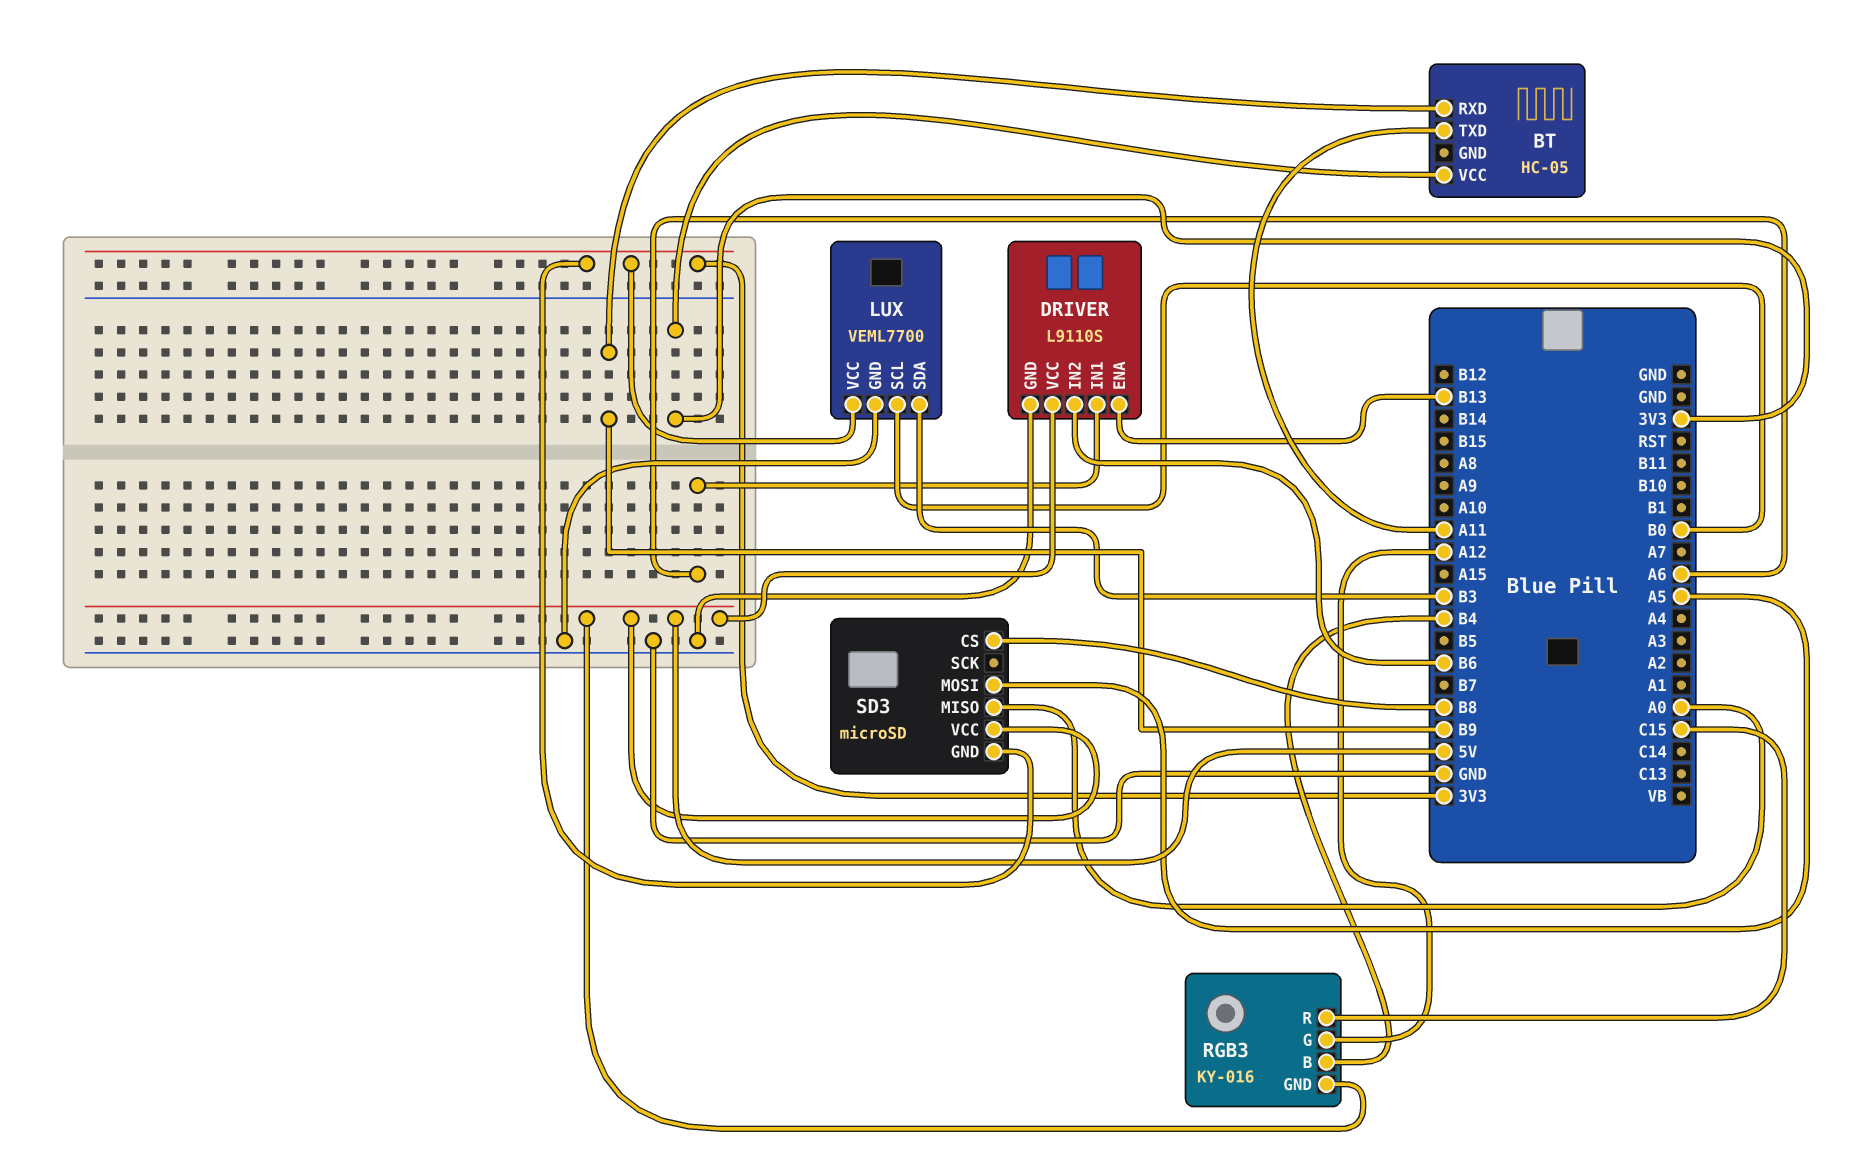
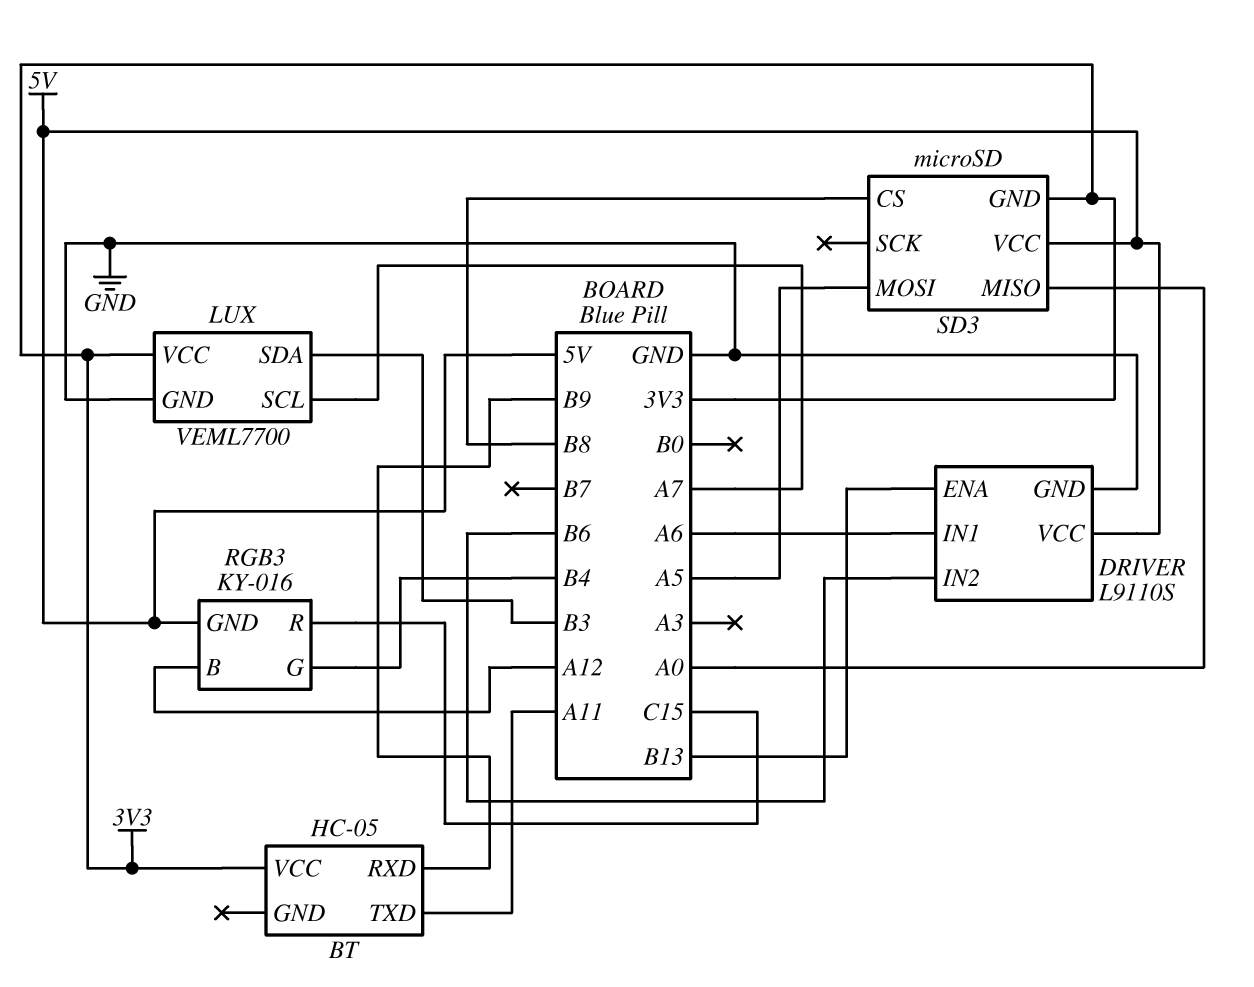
LUX pin SCL: B0 -> A7
RGB3 pin B: B4 -> A12
RGB3 pin G: A12 -> B4

